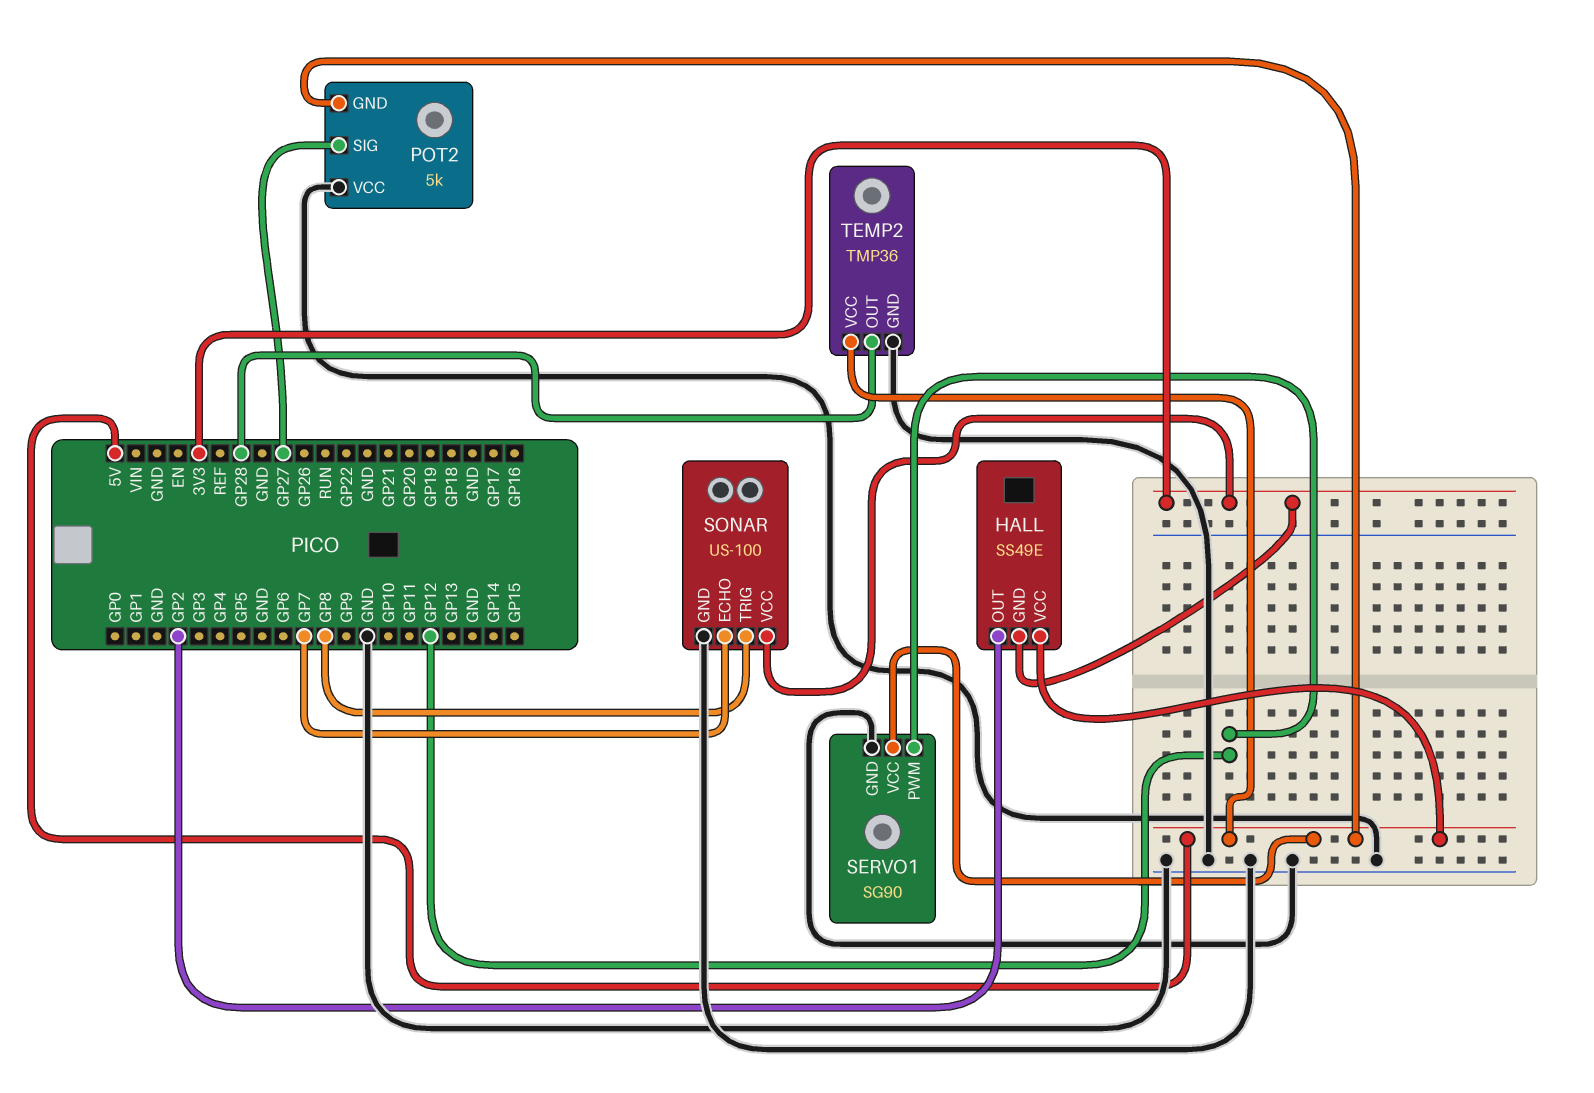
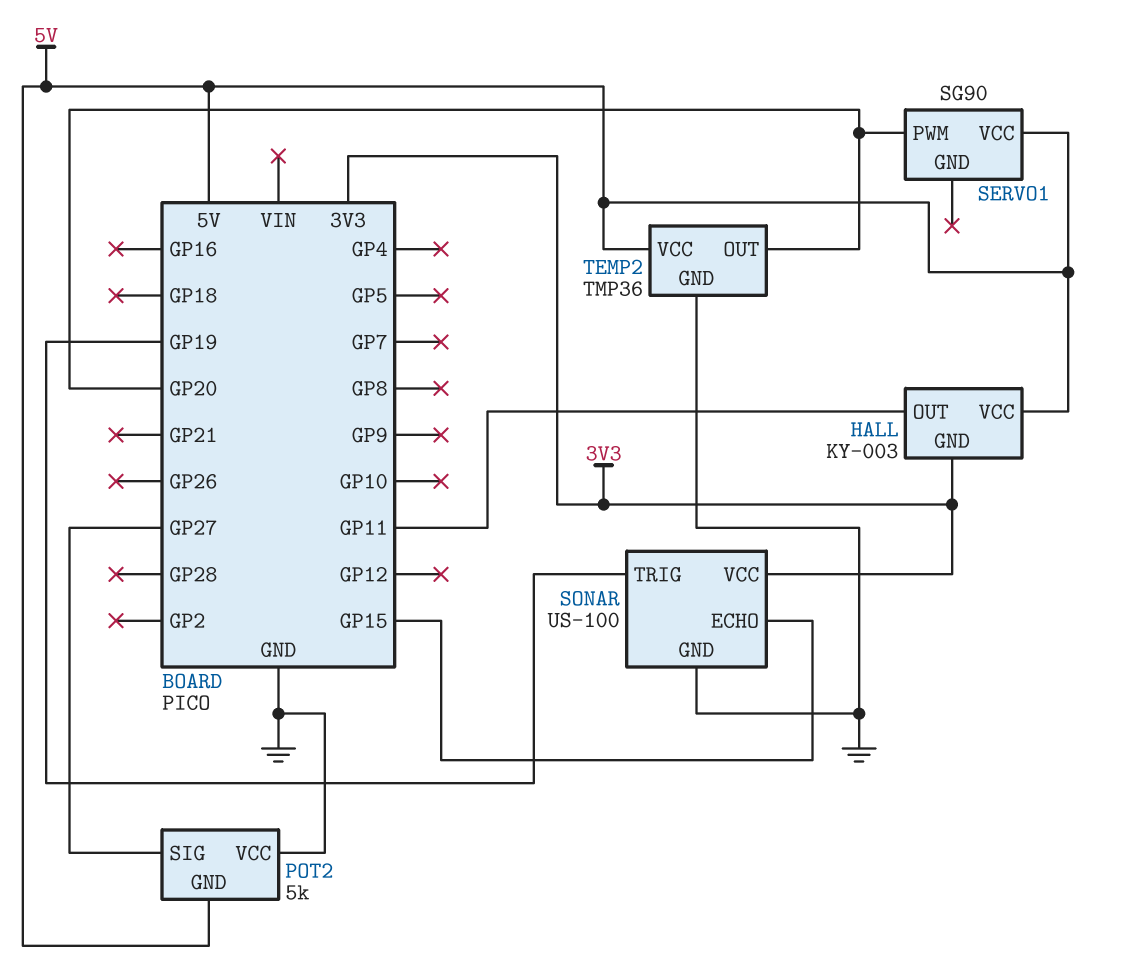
HALL: SS49E -> KY-003
HALL pin OUT: GP2 -> GP11
SERVO1 pin GND: GND -> none
SERVO1 pin PWM: GP12 -> GP20
SONAR pin ECHO: GP7 -> GP15
SONAR pin TRIG: GP8 -> GP19
TEMP2 pin OUT: GP28 -> GP20

